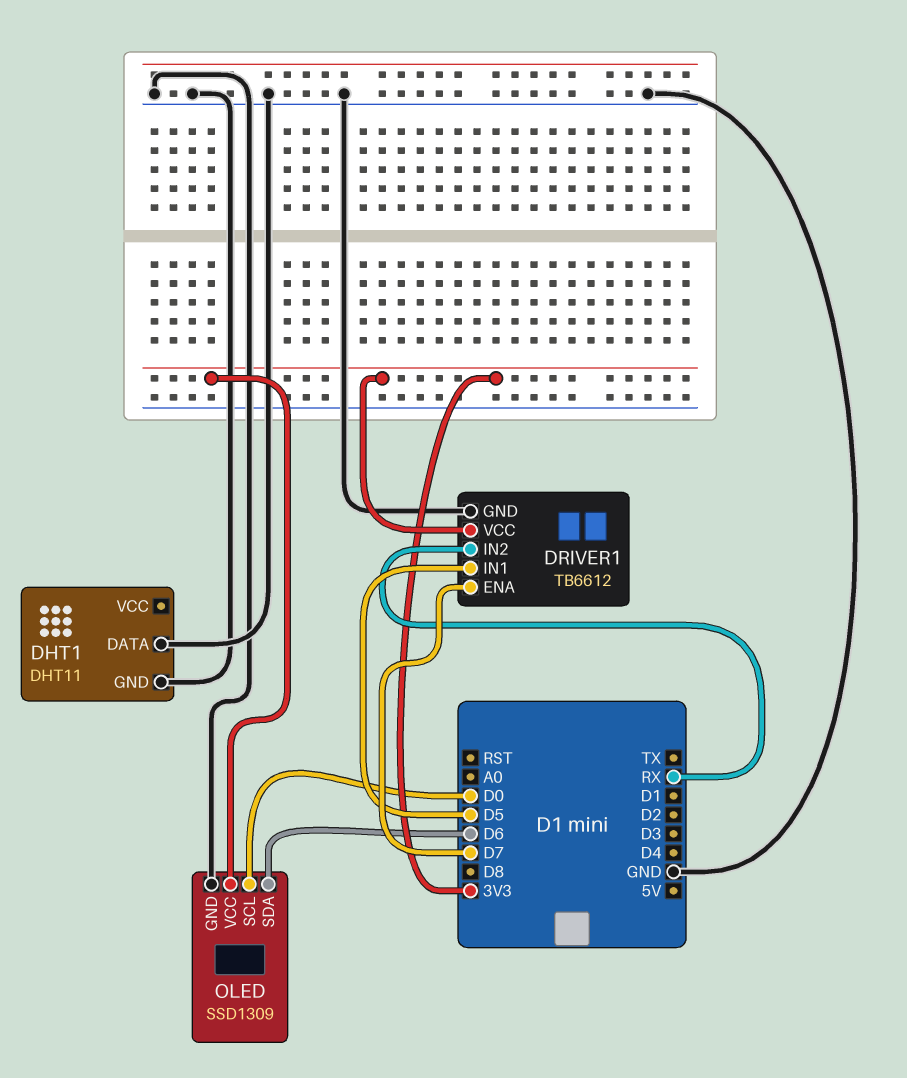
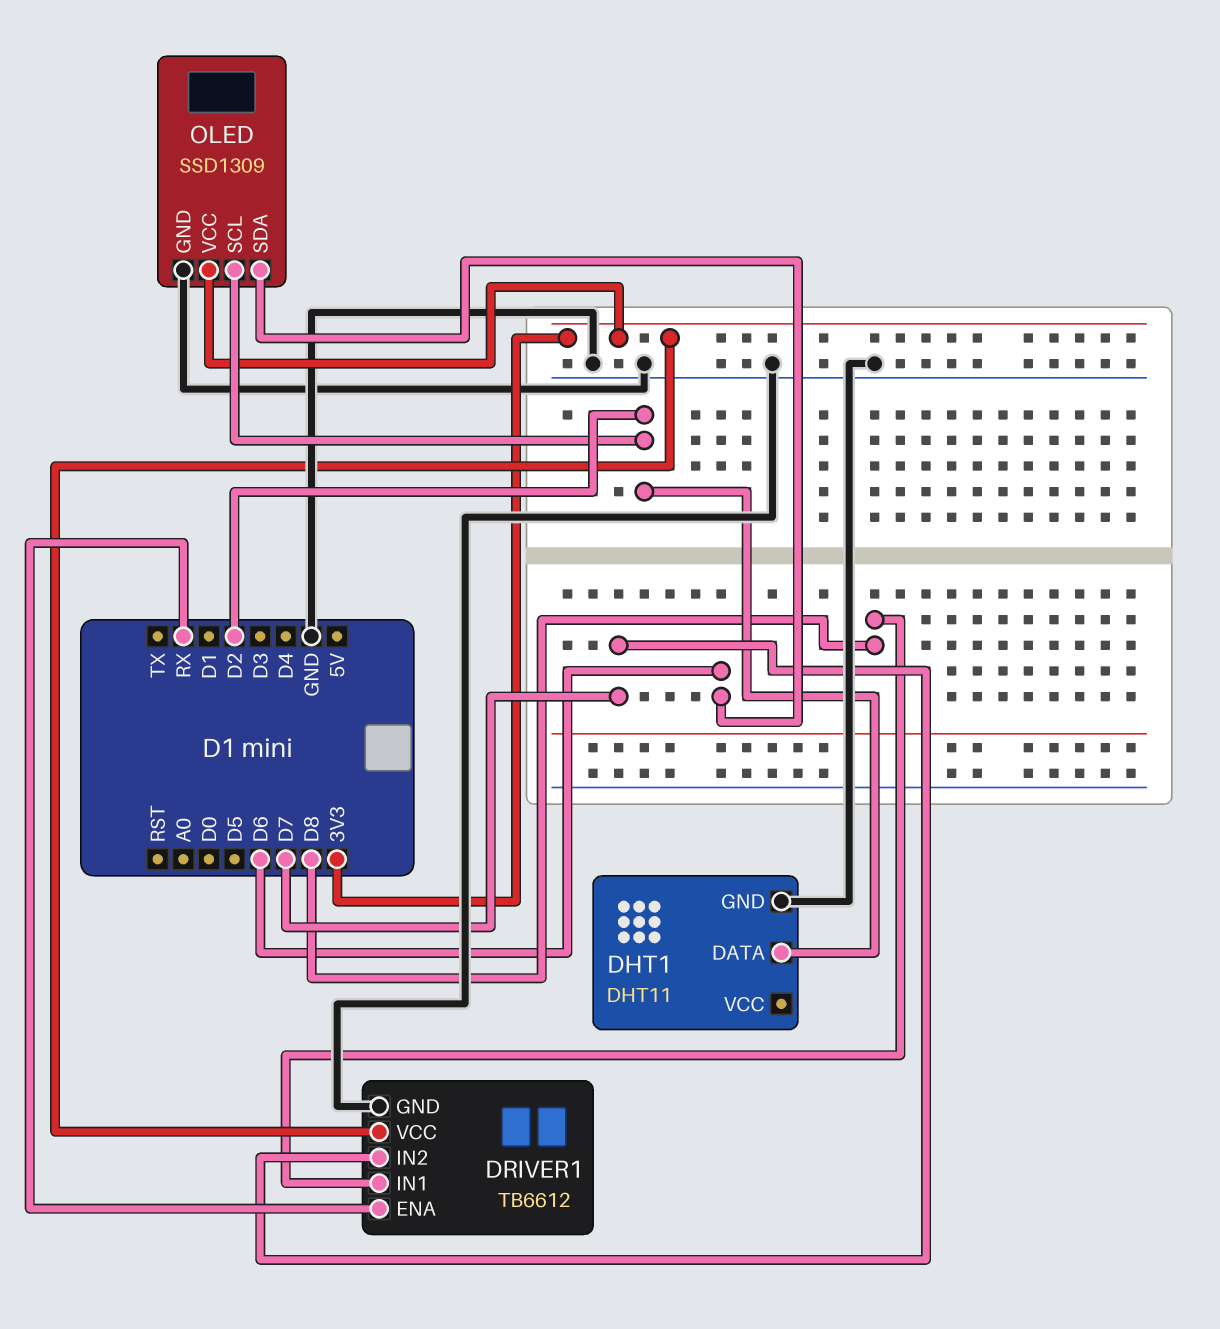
DHT1 pin DATA: GND -> D2
DRIVER1 pin ENA: D7 -> RX
DRIVER1 pin IN1: D5 -> D8
DRIVER1 pin IN2: RX -> D7
OLED pin SCL: D0 -> D2

